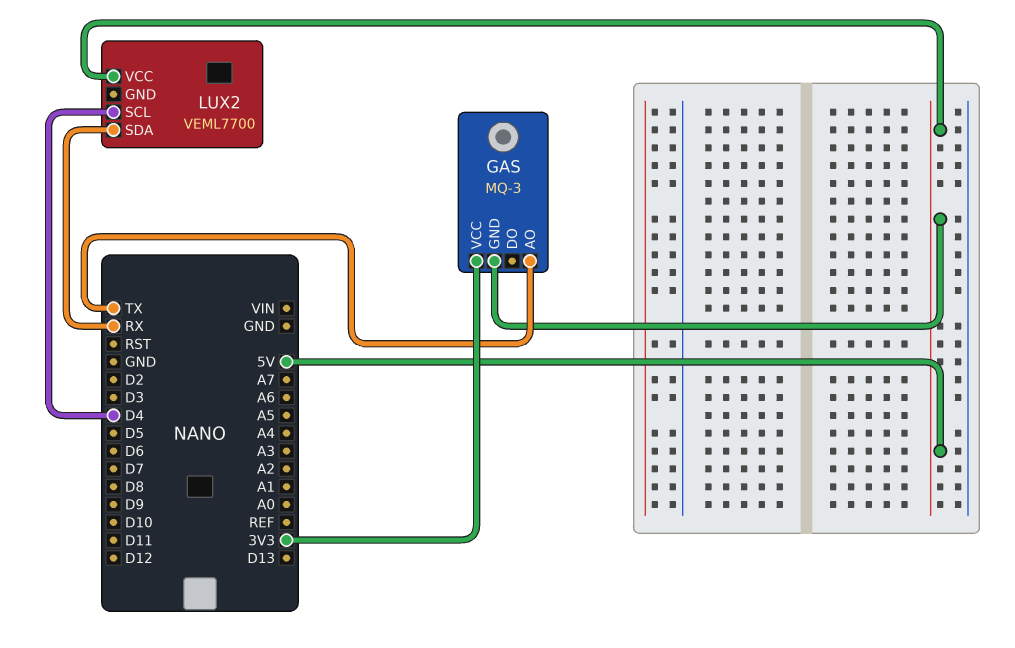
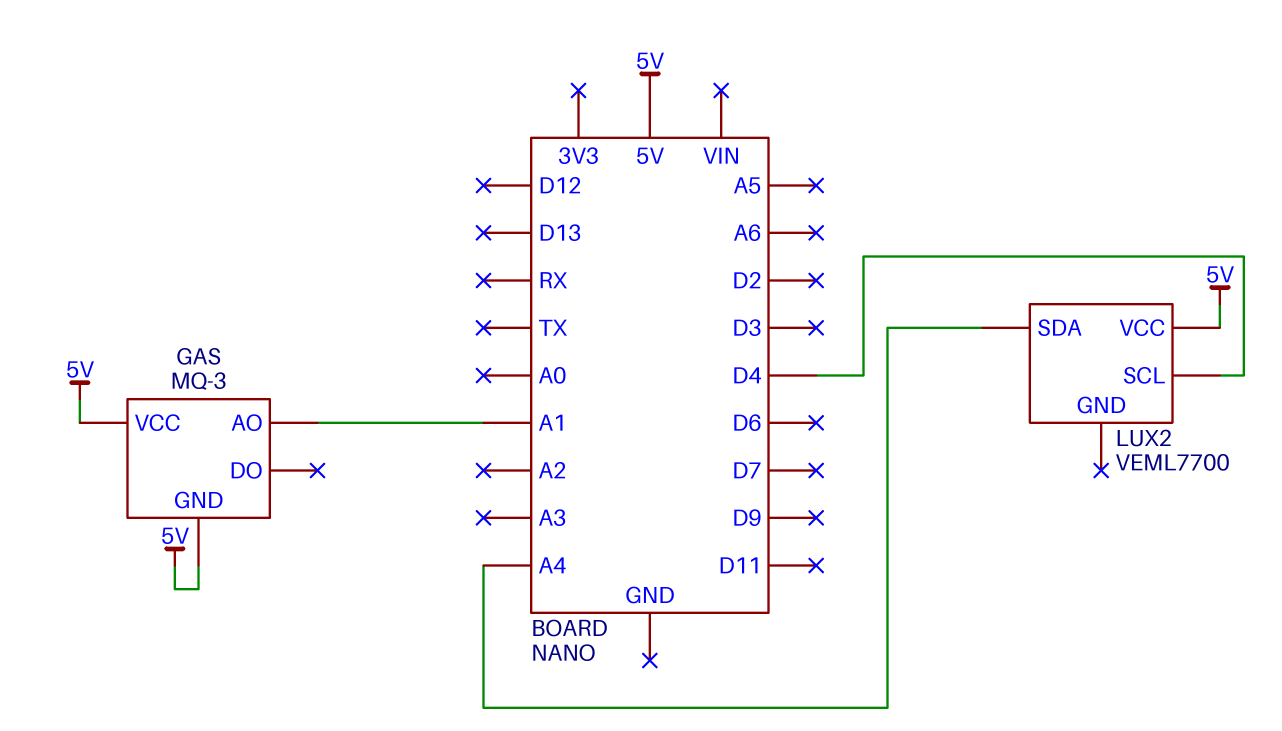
GAS pin AO: TX -> A1
GAS pin VCC: 3V3 -> 5V
LUX2 pin SDA: RX -> A4

